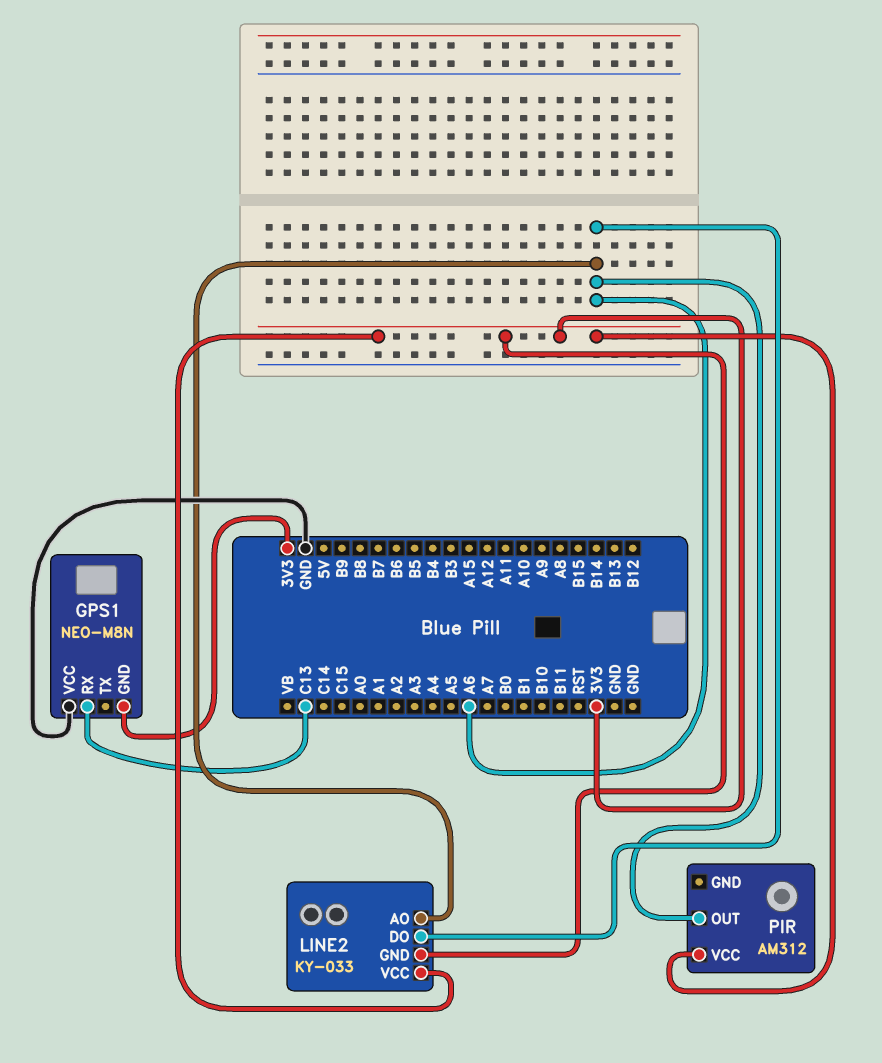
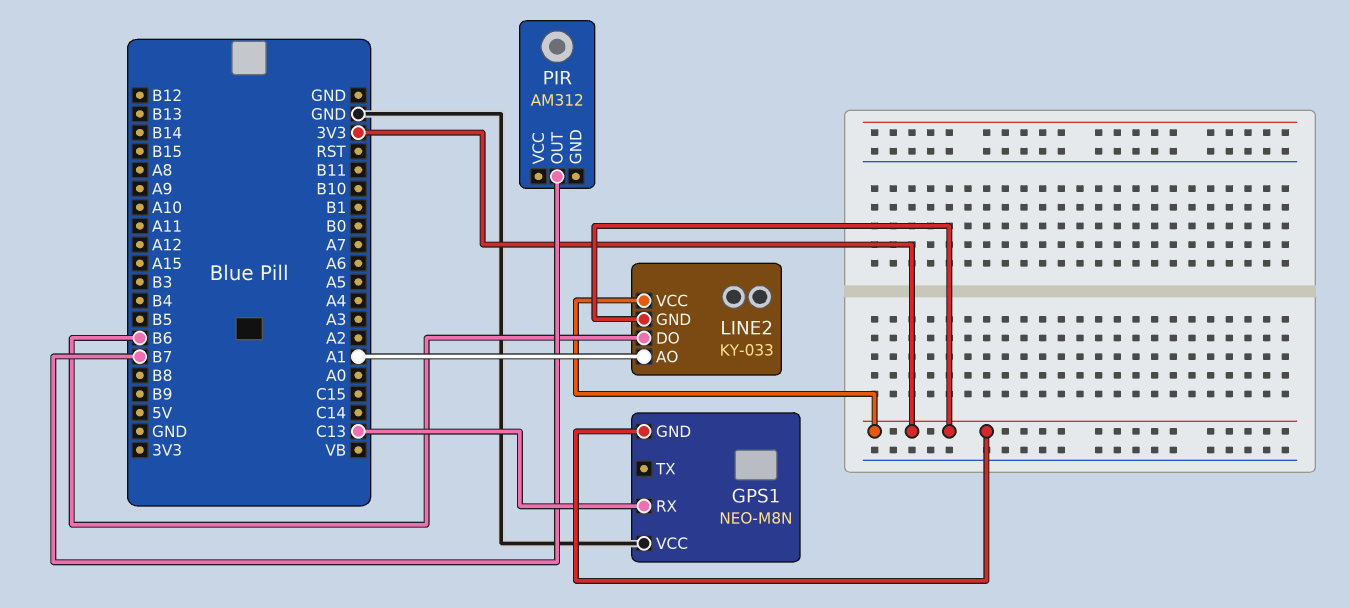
LINE2 pin AO: A6 -> A1
LINE2 pin DO: A6 -> B6
PIR pin OUT: A6 -> B7
PIR pin VCC: 3V3 -> none

